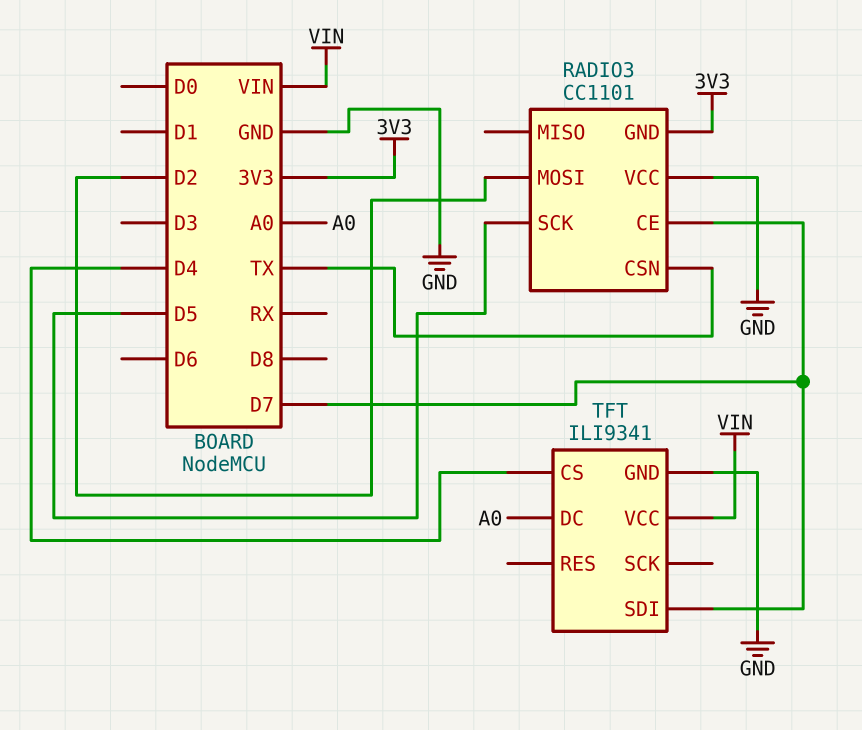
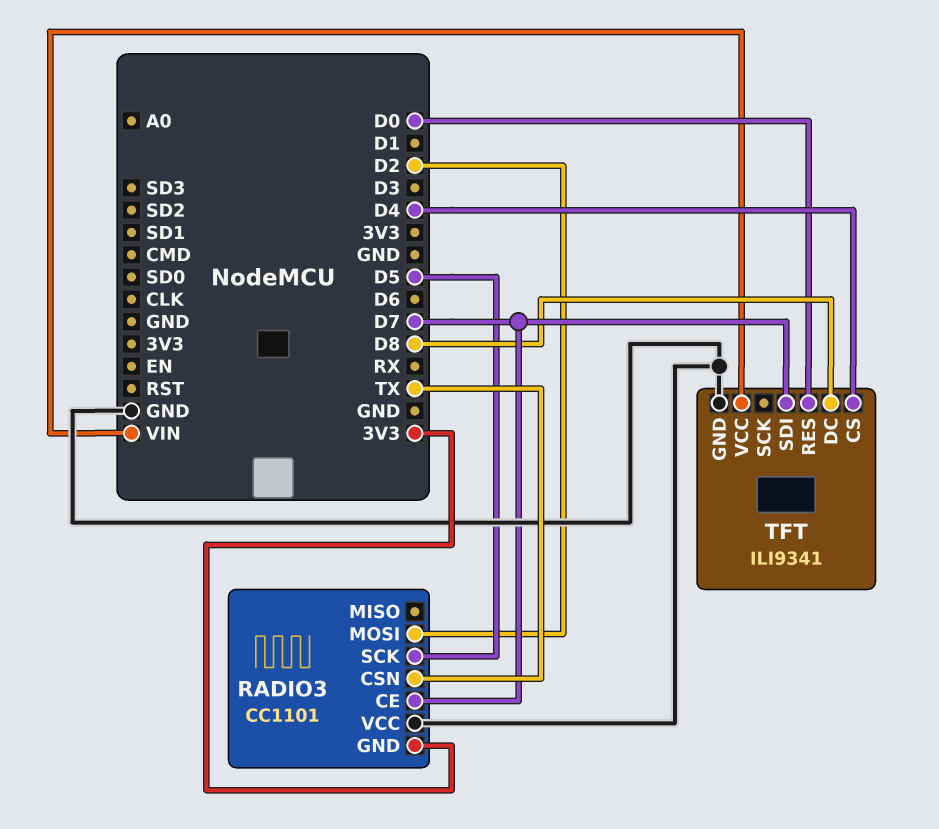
TFT pin DC: A0 -> D8
TFT pin RES: none -> D0

